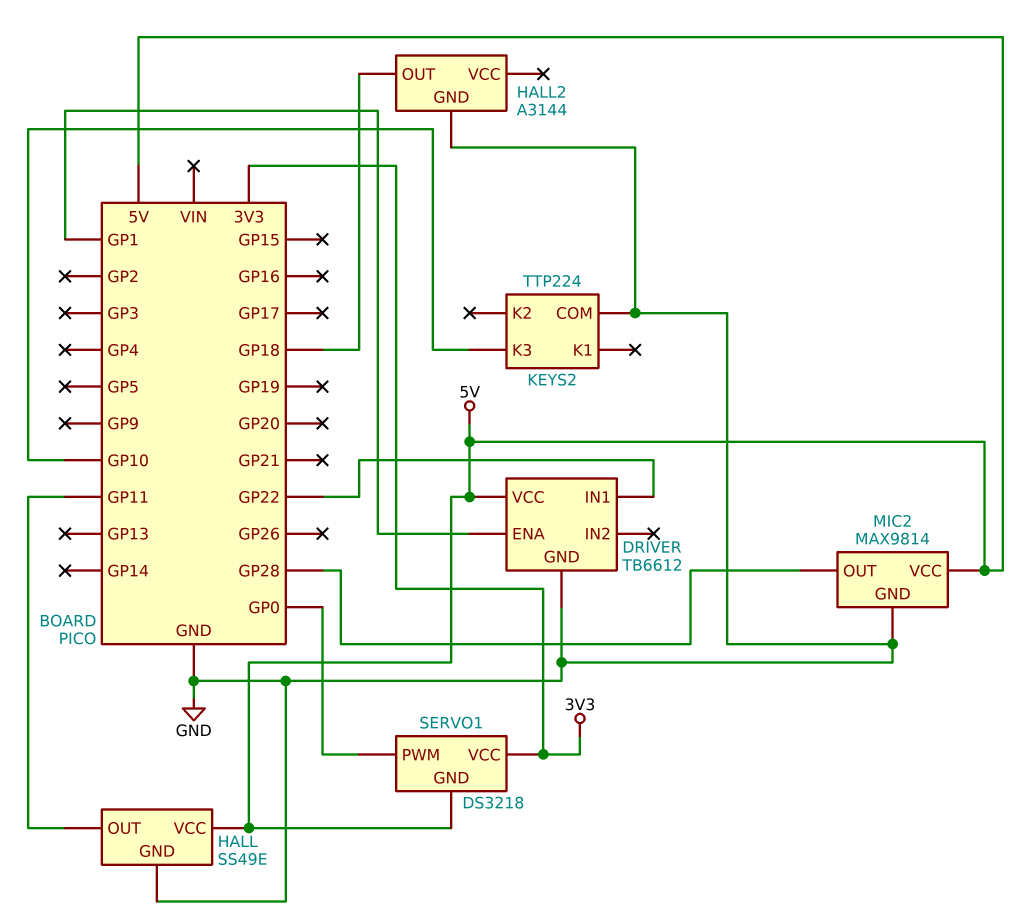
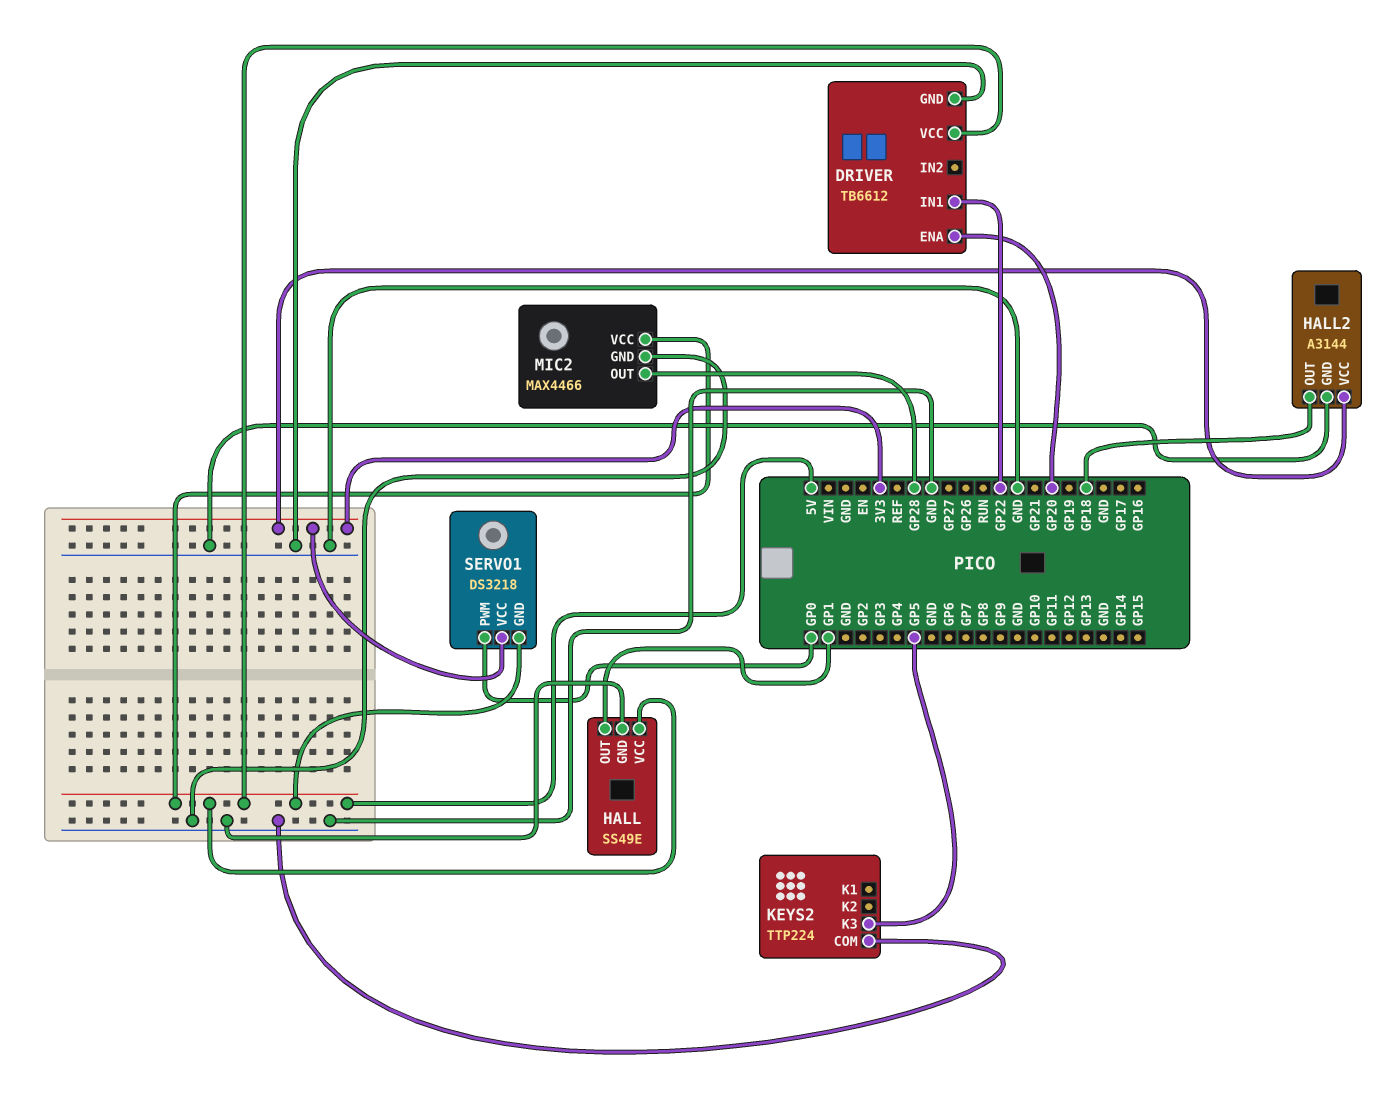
DRIVER pin ENA: GP1 -> GP20
HALL pin OUT: GP11 -> GP1
HALL2 pin VCC: none -> 3V3
KEYS2 pin K3: GP10 -> GP5
MIC2: MAX9814 -> MAX4466

